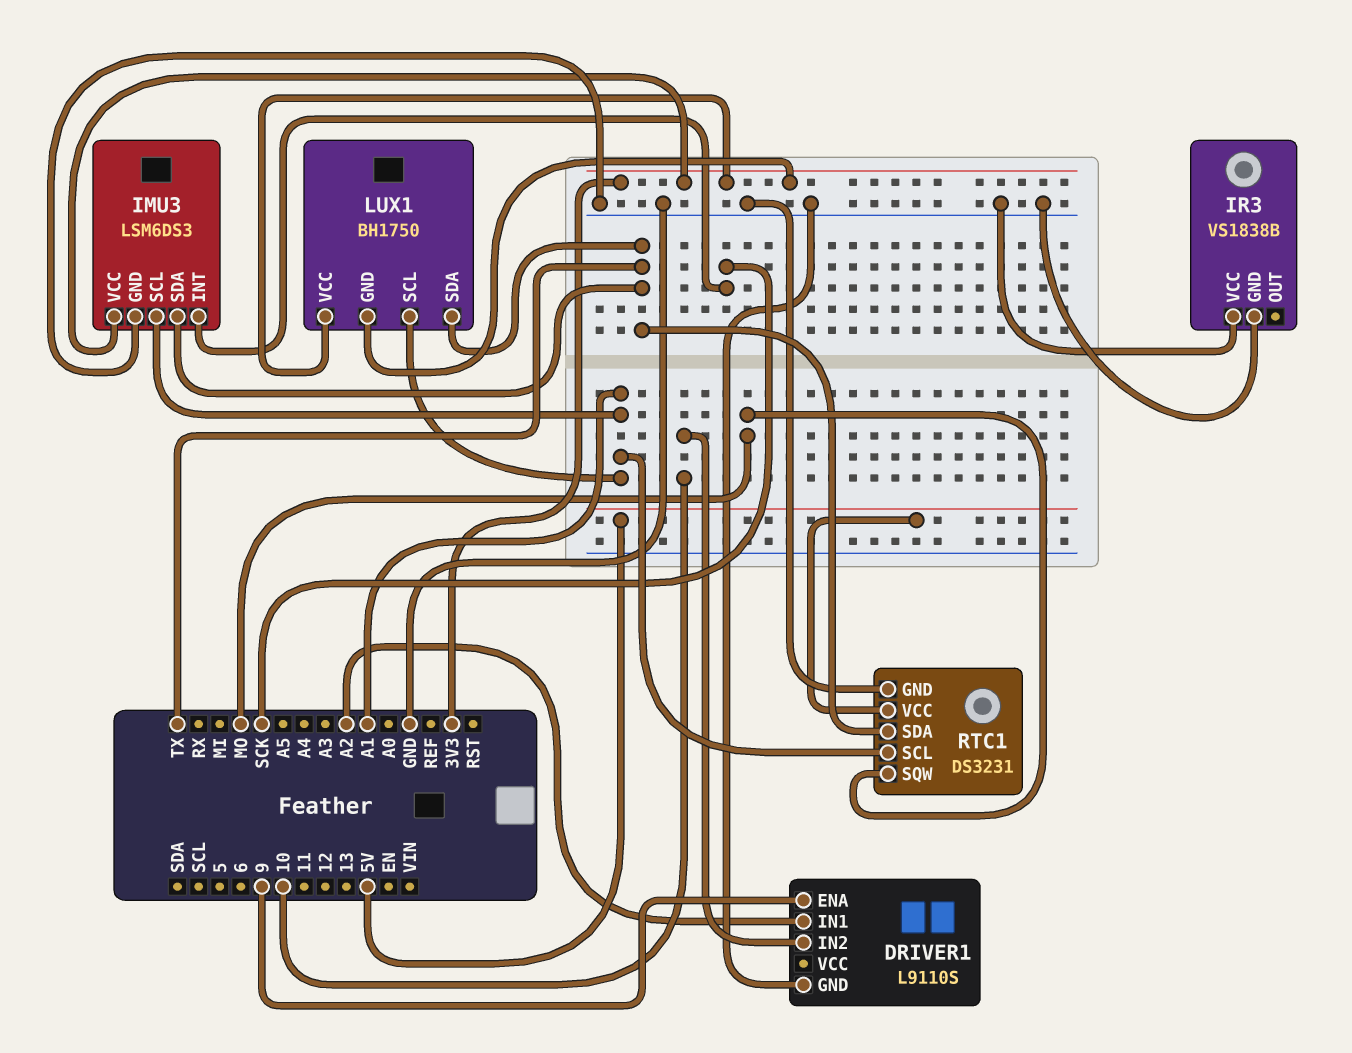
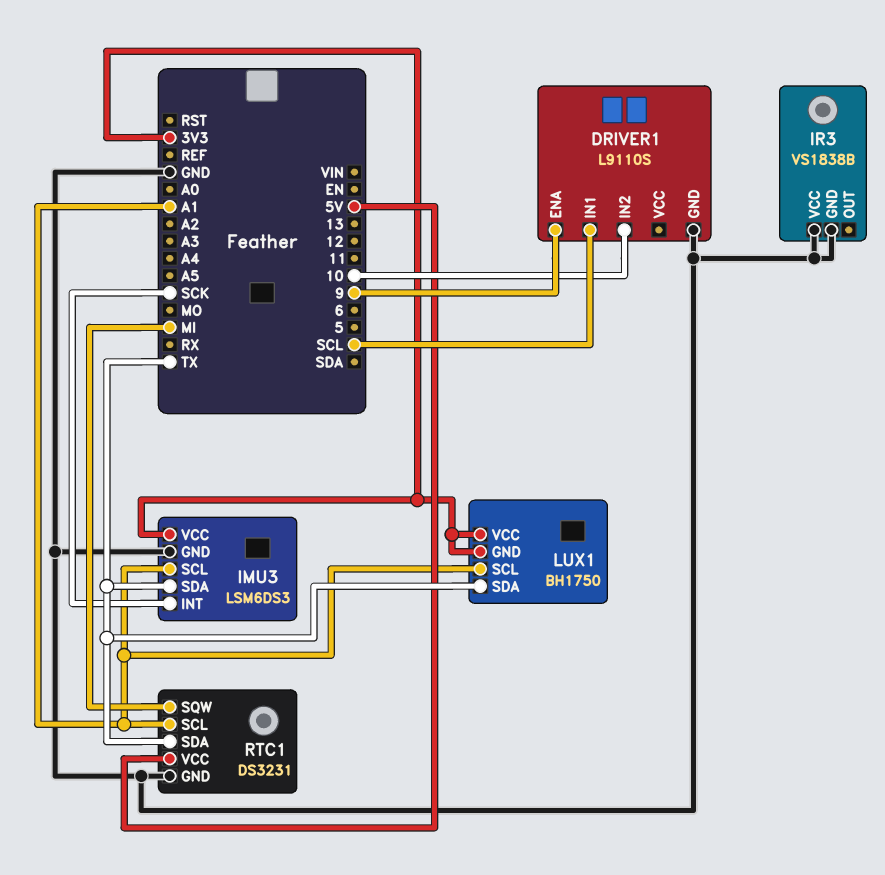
DRIVER1 pin IN1: A2 -> SCL
RTC1 pin SQW: MO -> MI

